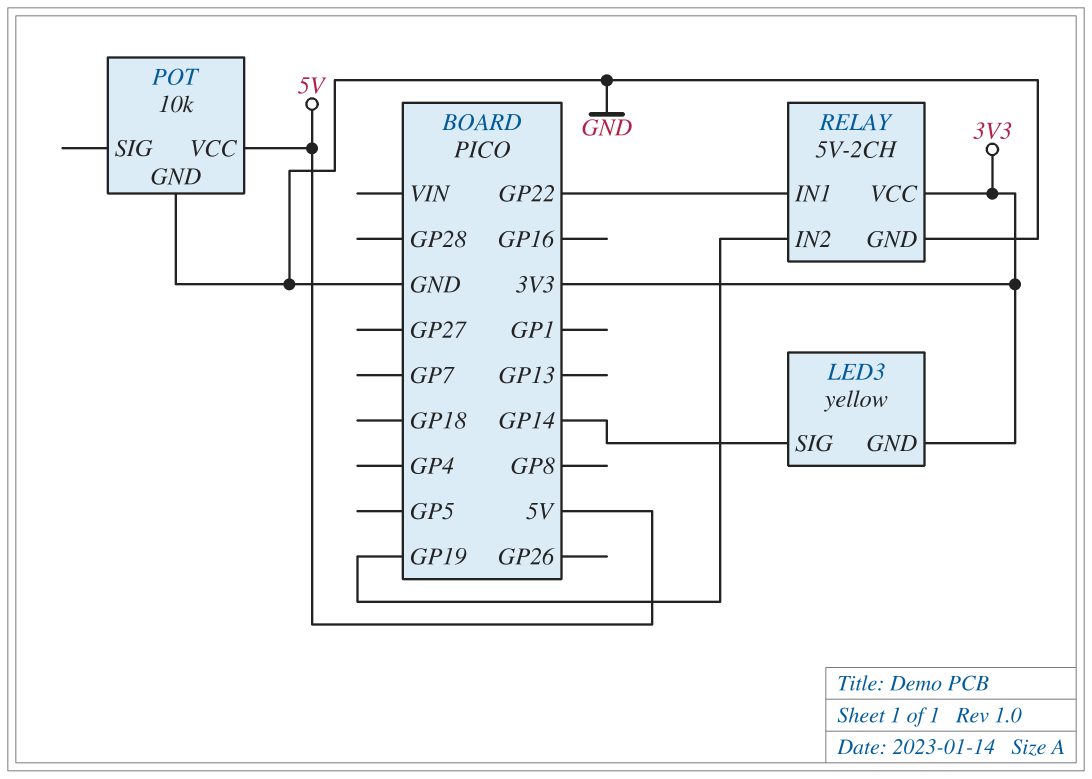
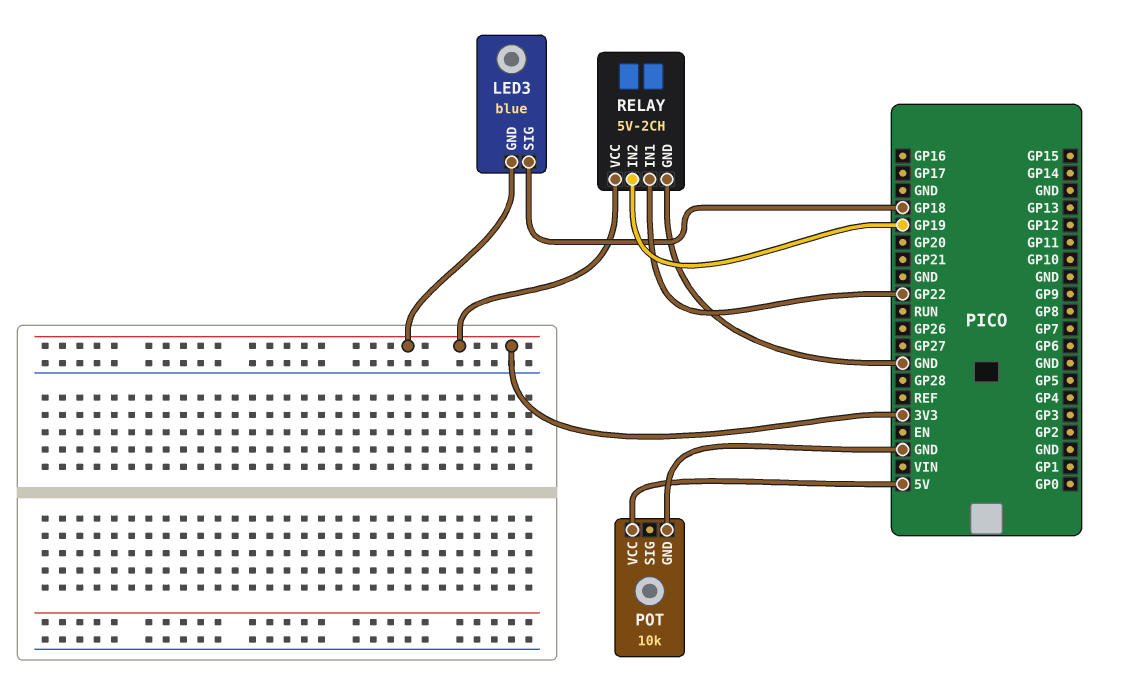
LED3: yellow -> blue
LED3 pin SIG: GP14 -> GP18

